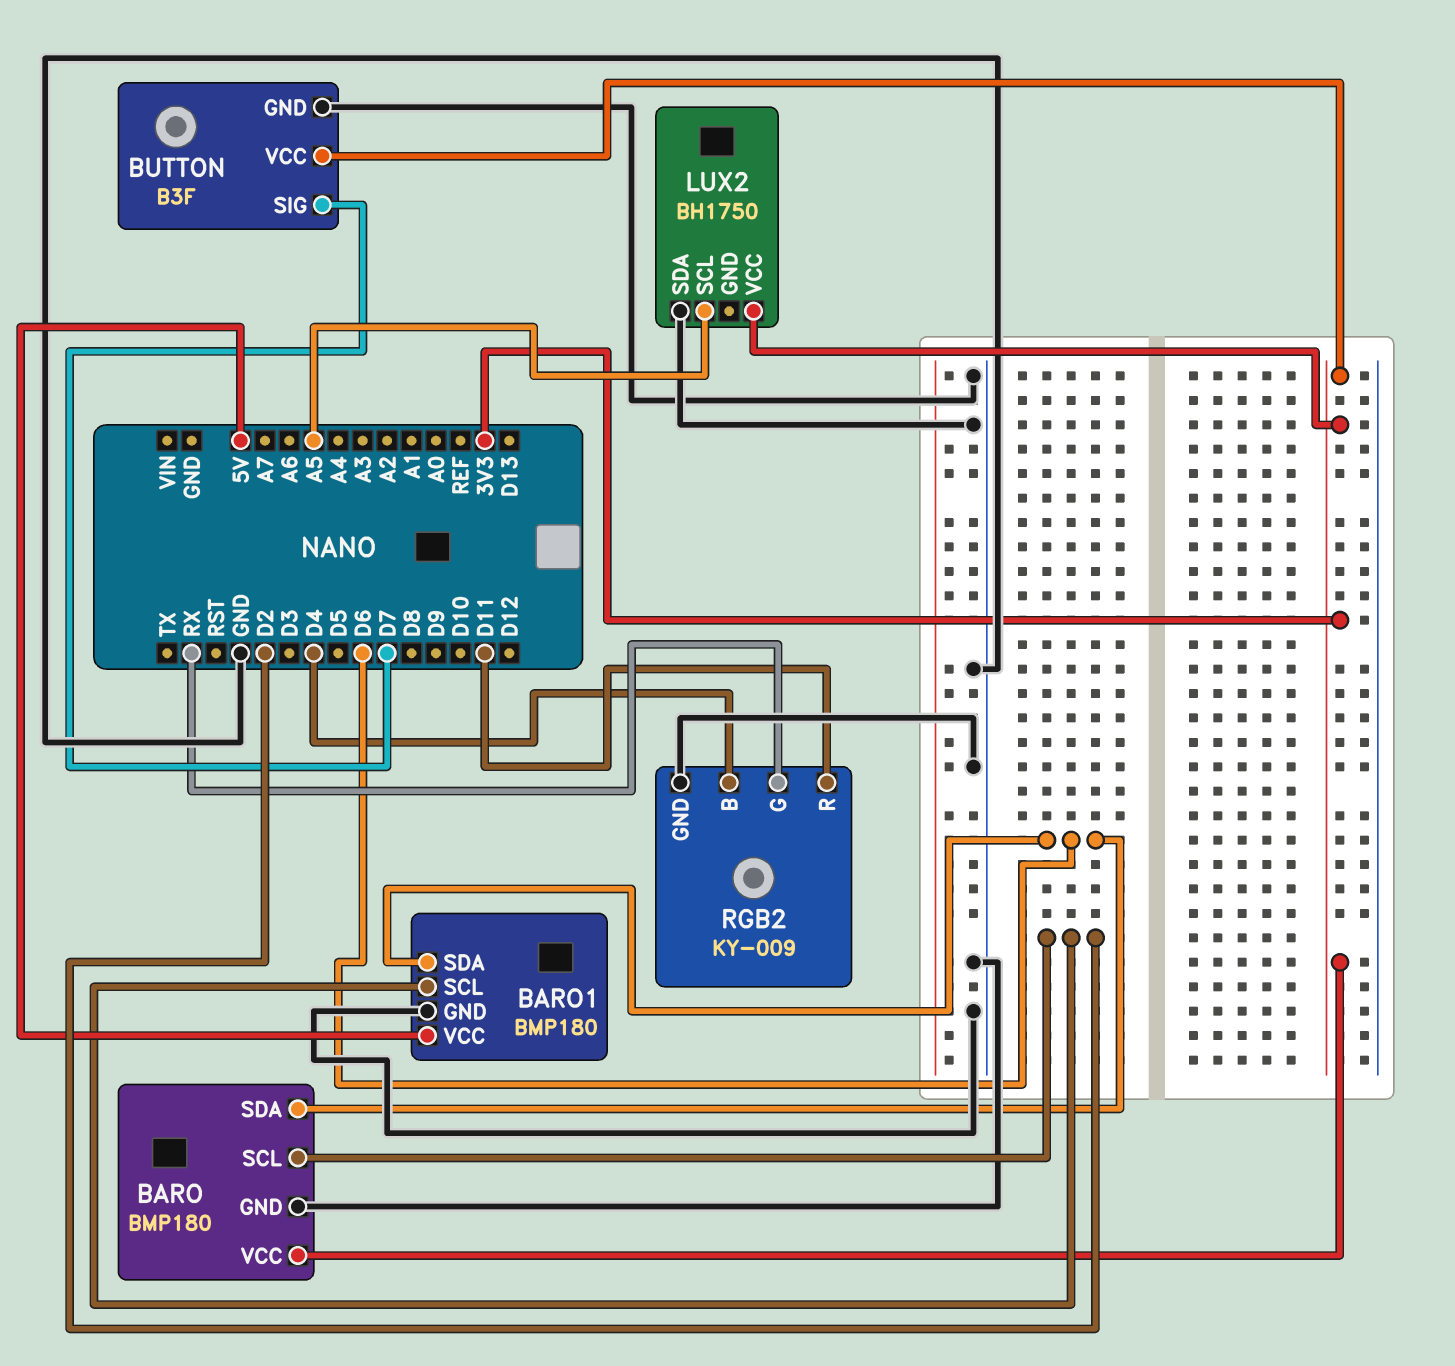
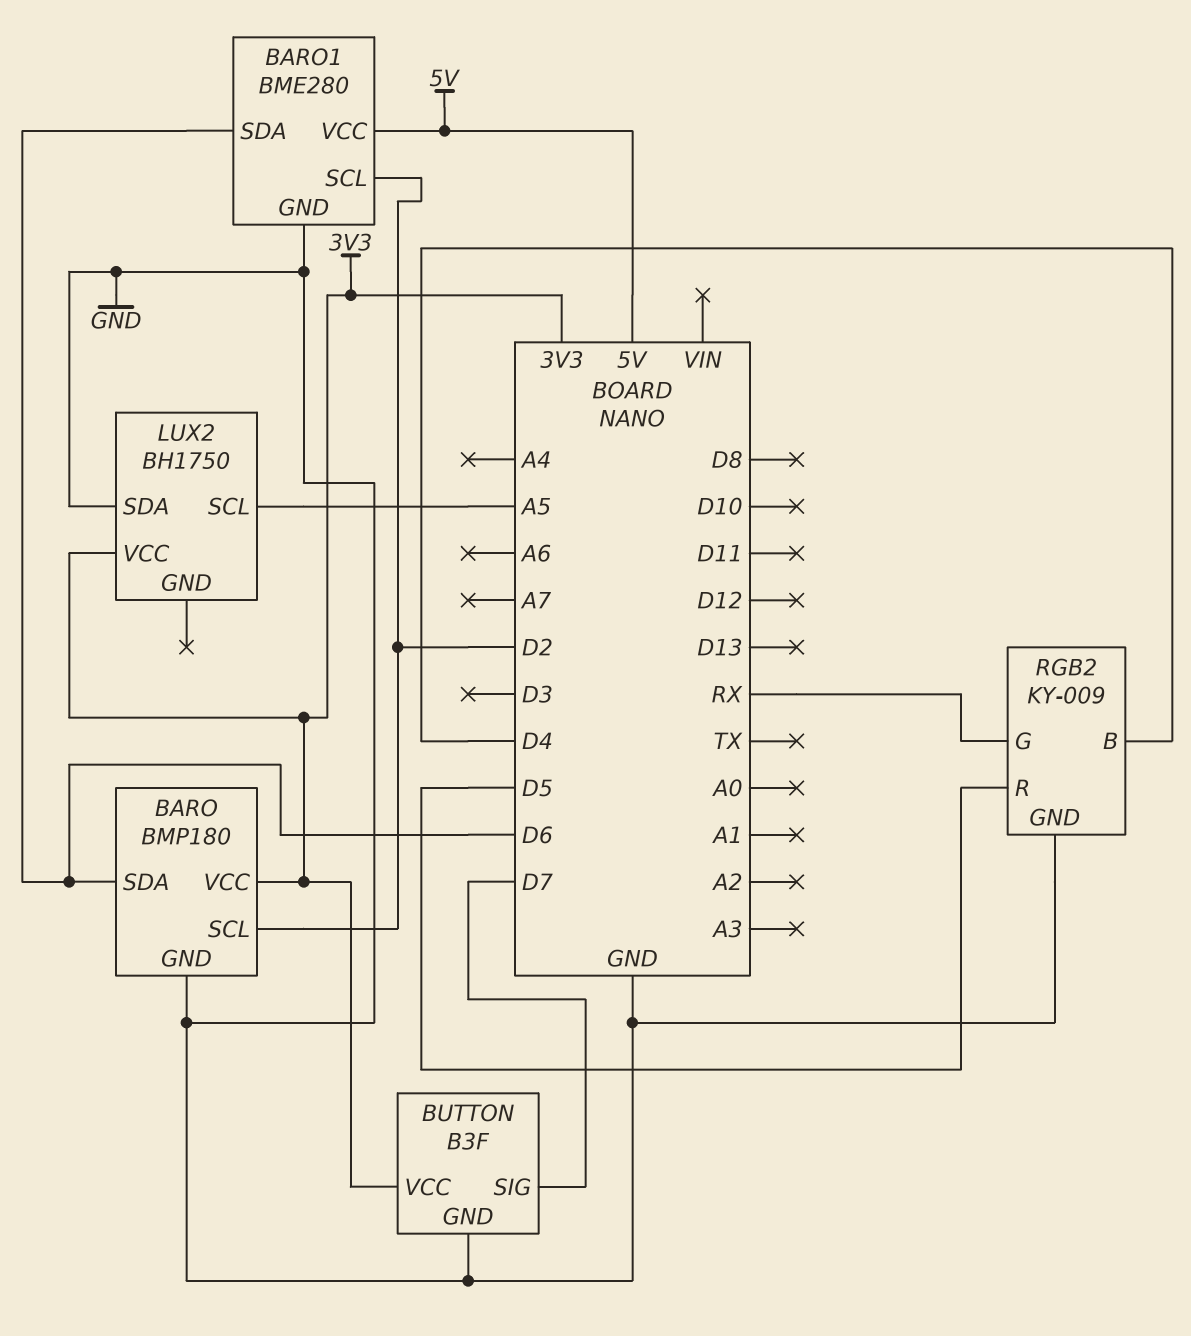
BARO1: BMP180 -> BME280
RGB2 pin R: D11 -> D5

